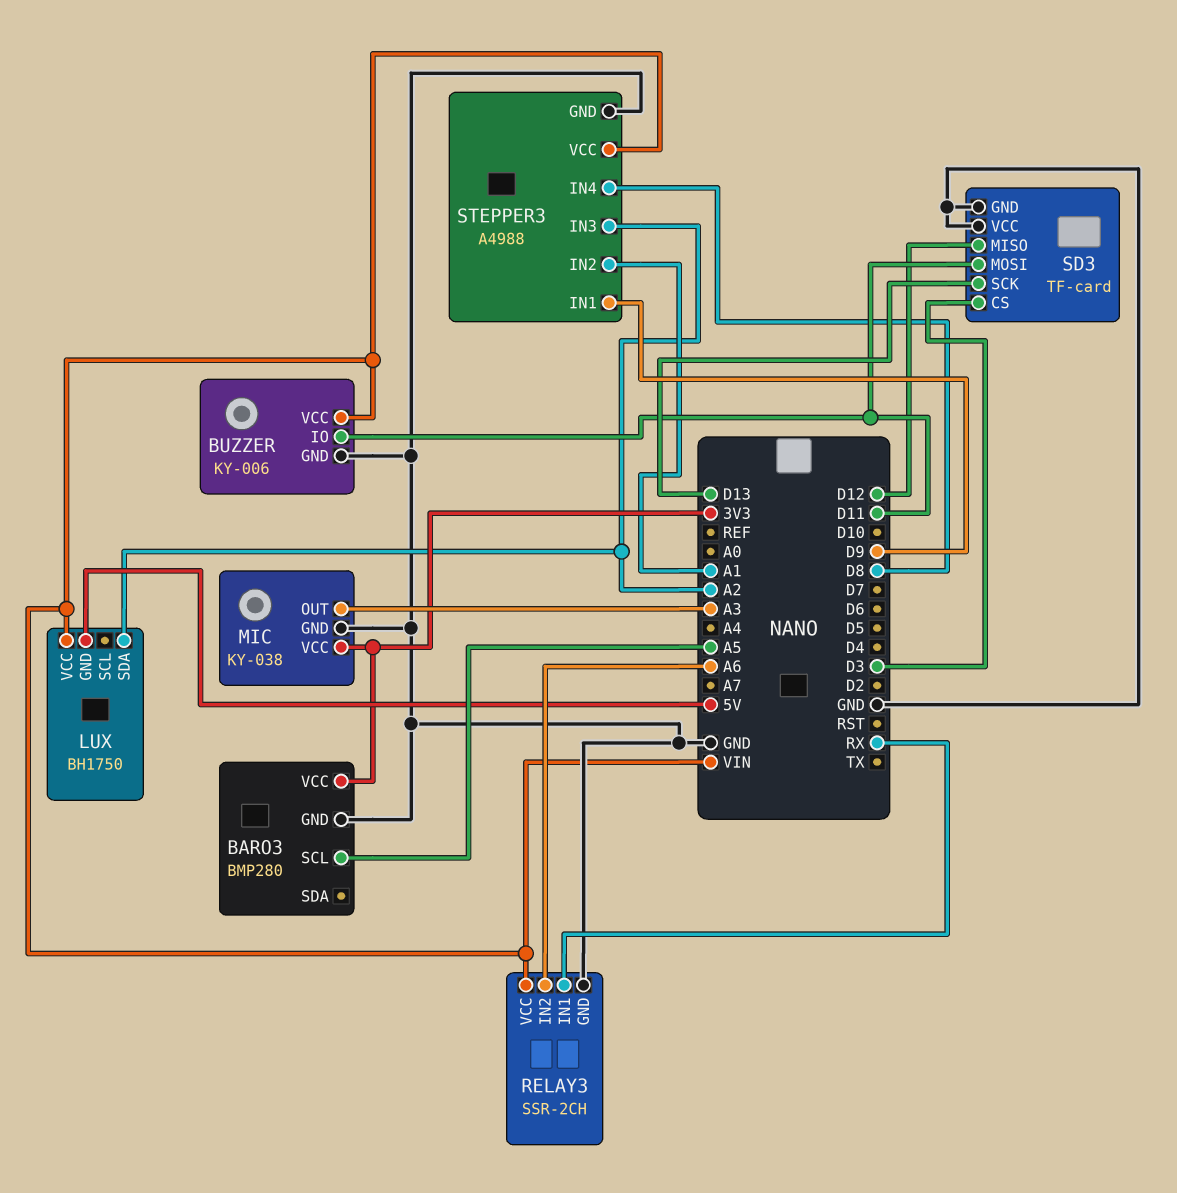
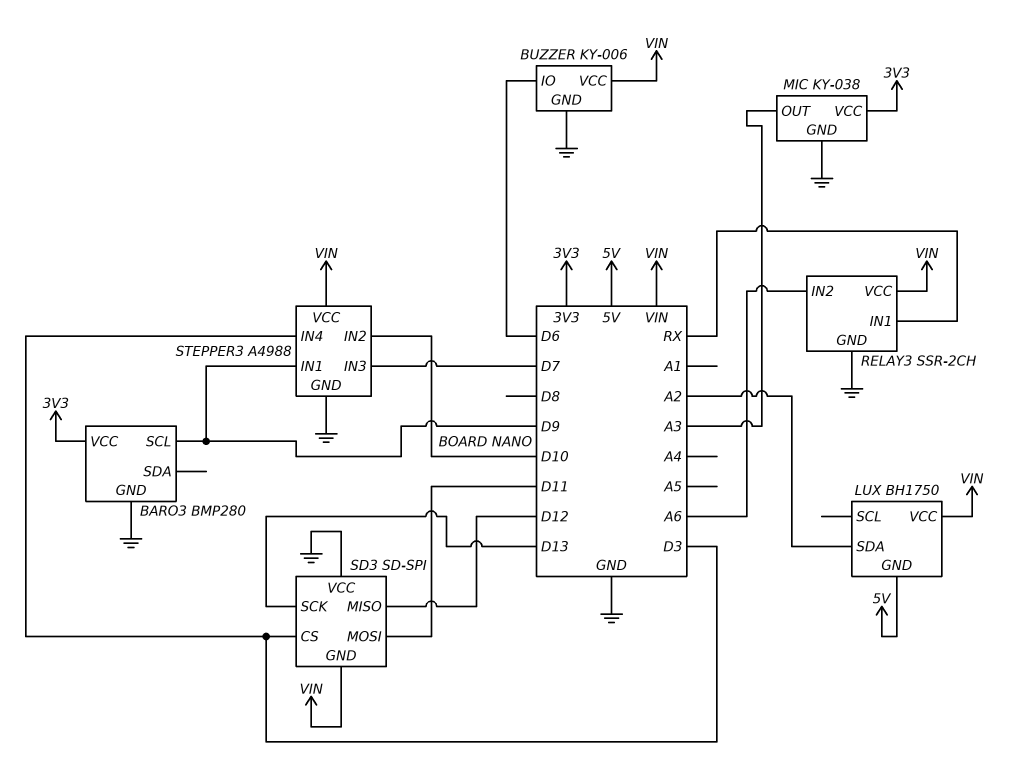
BARO3 pin SCL: A5 -> D9
BUZZER pin IO: D11 -> D6
SD3: TF-card -> SD-SPI
SD3 pin GND: GND -> VIN
STEPPER3 pin IN2: A1 -> D10
STEPPER3 pin IN3: A2 -> D7
STEPPER3 pin IN4: D8 -> D3

